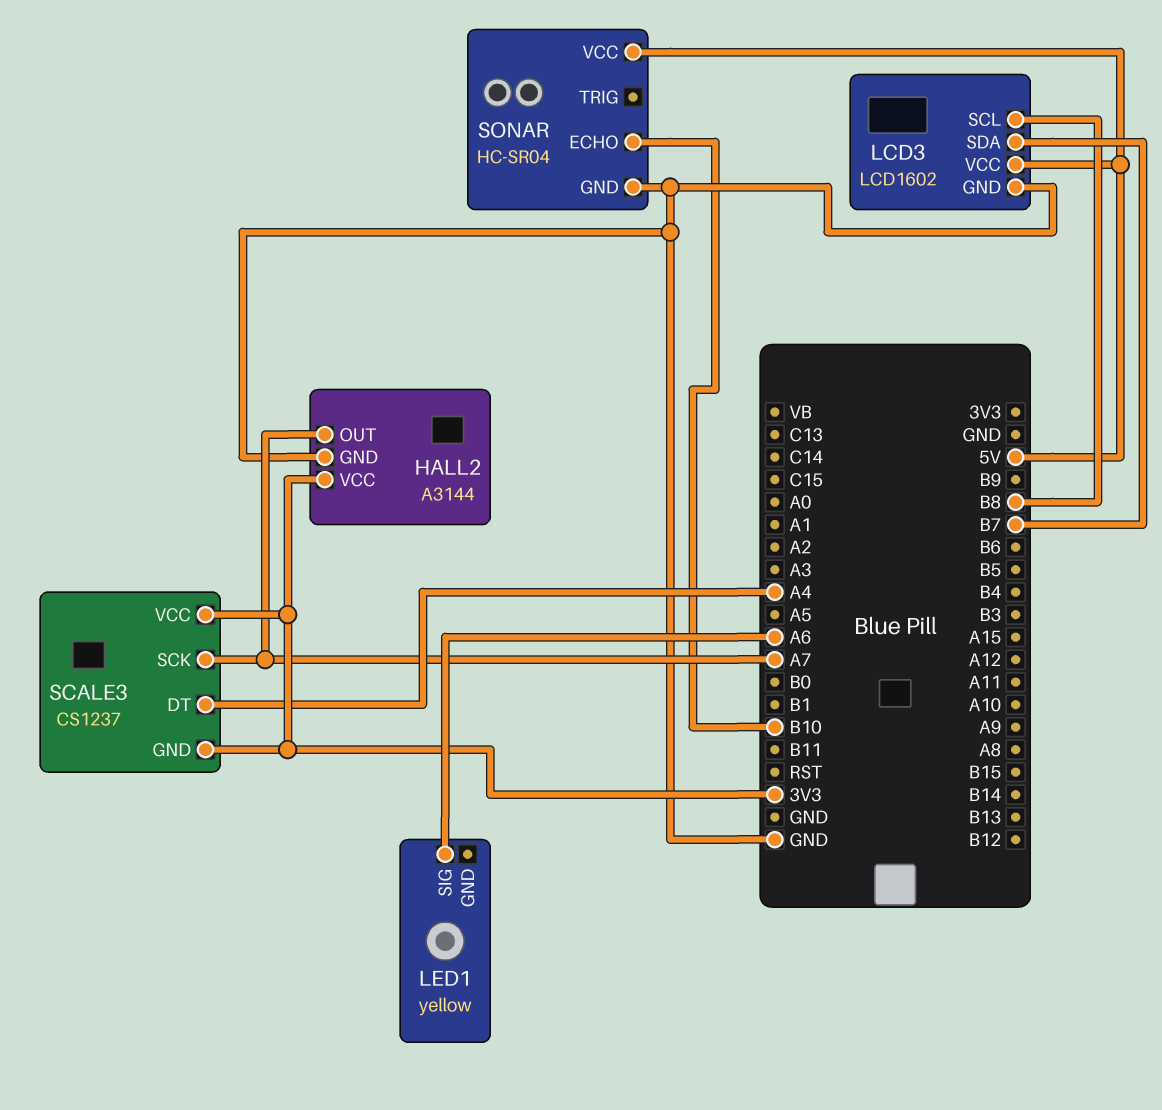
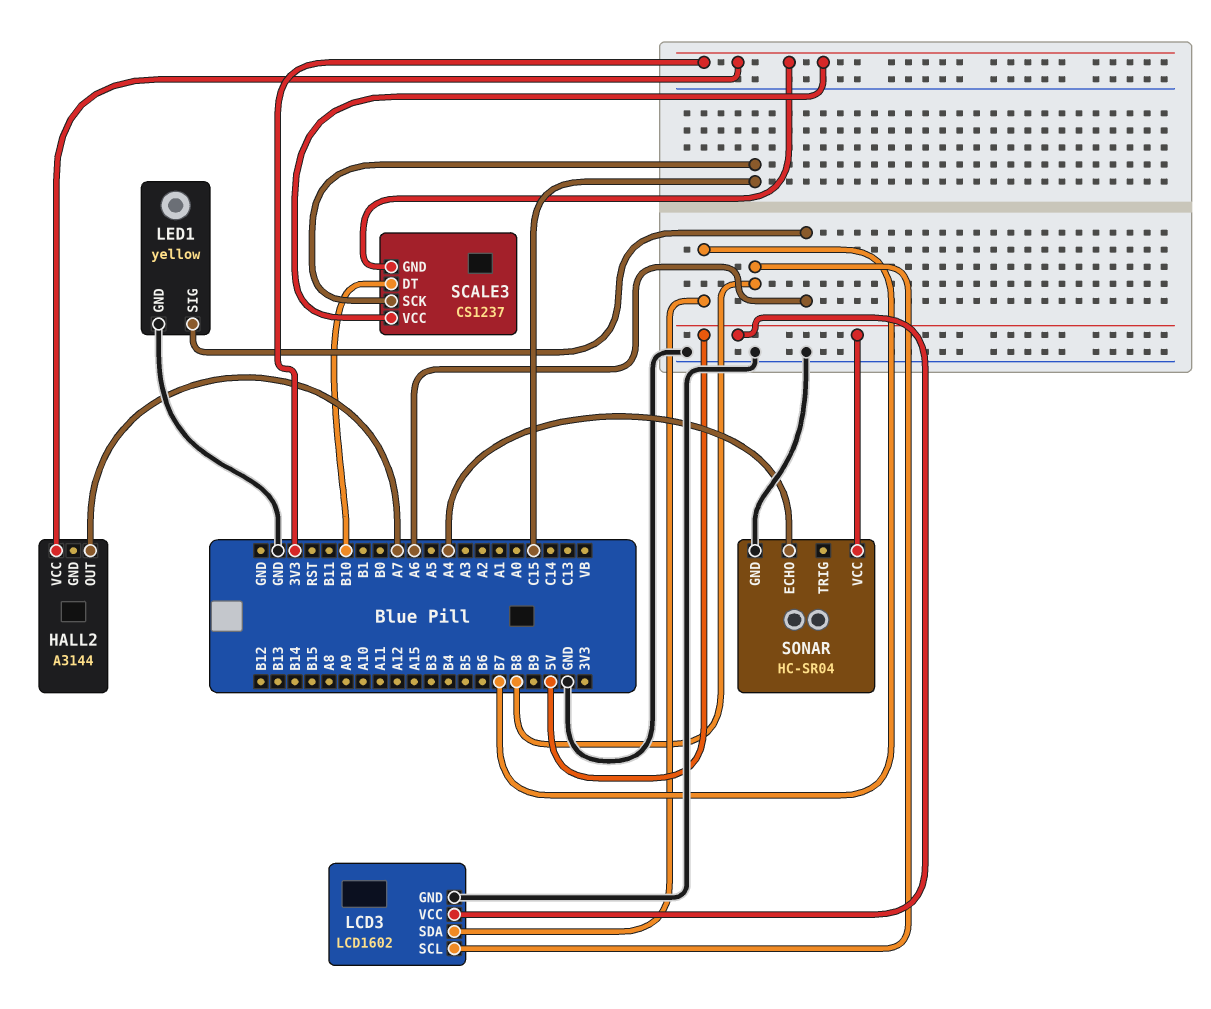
HALL2 pin GND: GND -> none
LED1 pin GND: none -> GND
SCALE3 pin DT: A4 -> B10
SCALE3 pin SCK: A7 -> C15
SONAR pin ECHO: B10 -> A4

